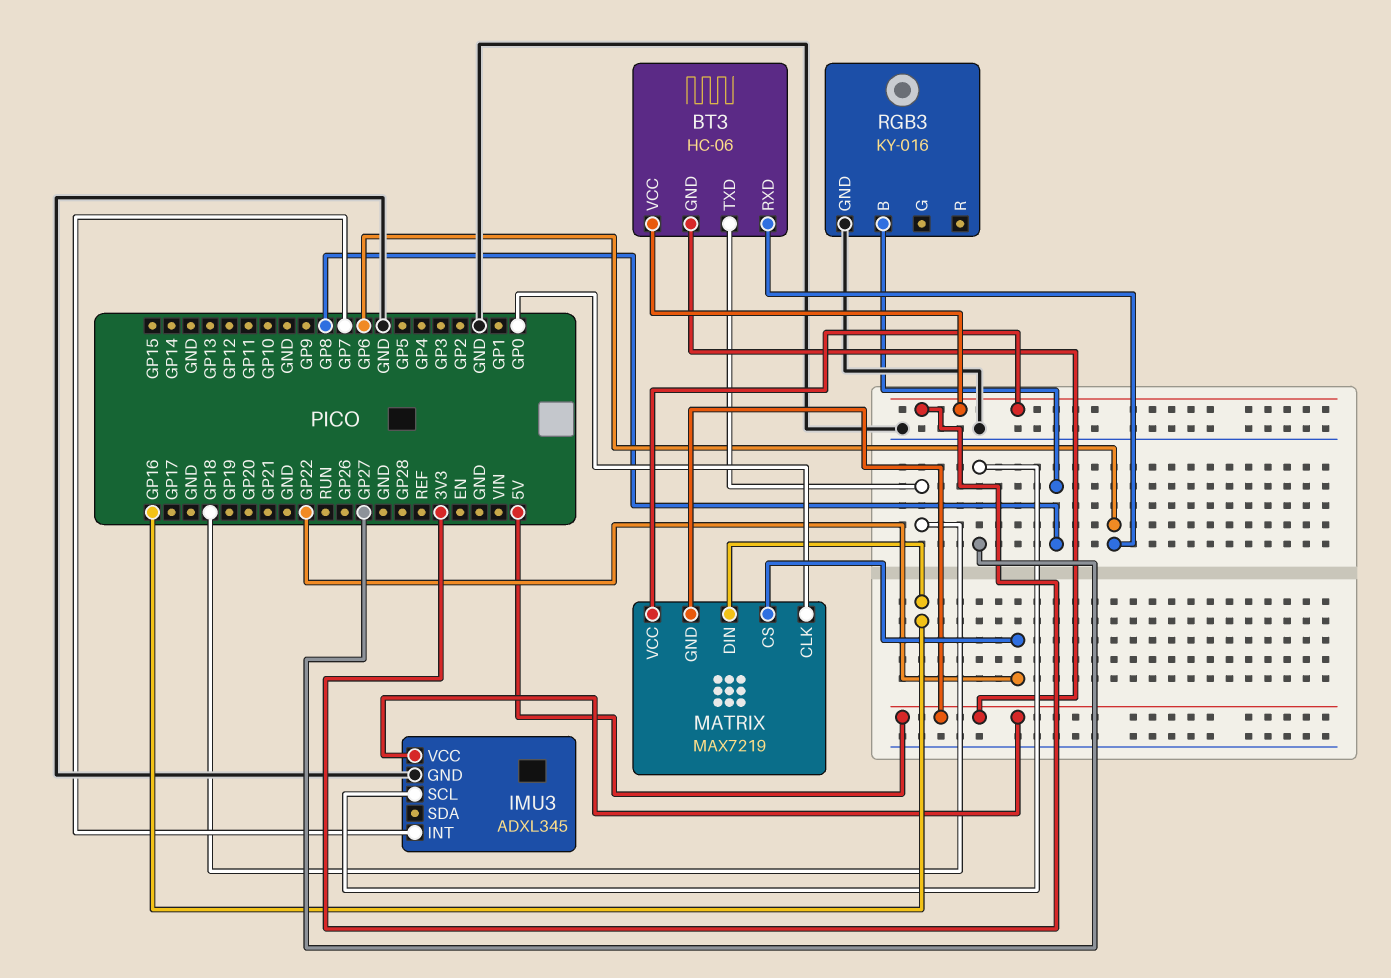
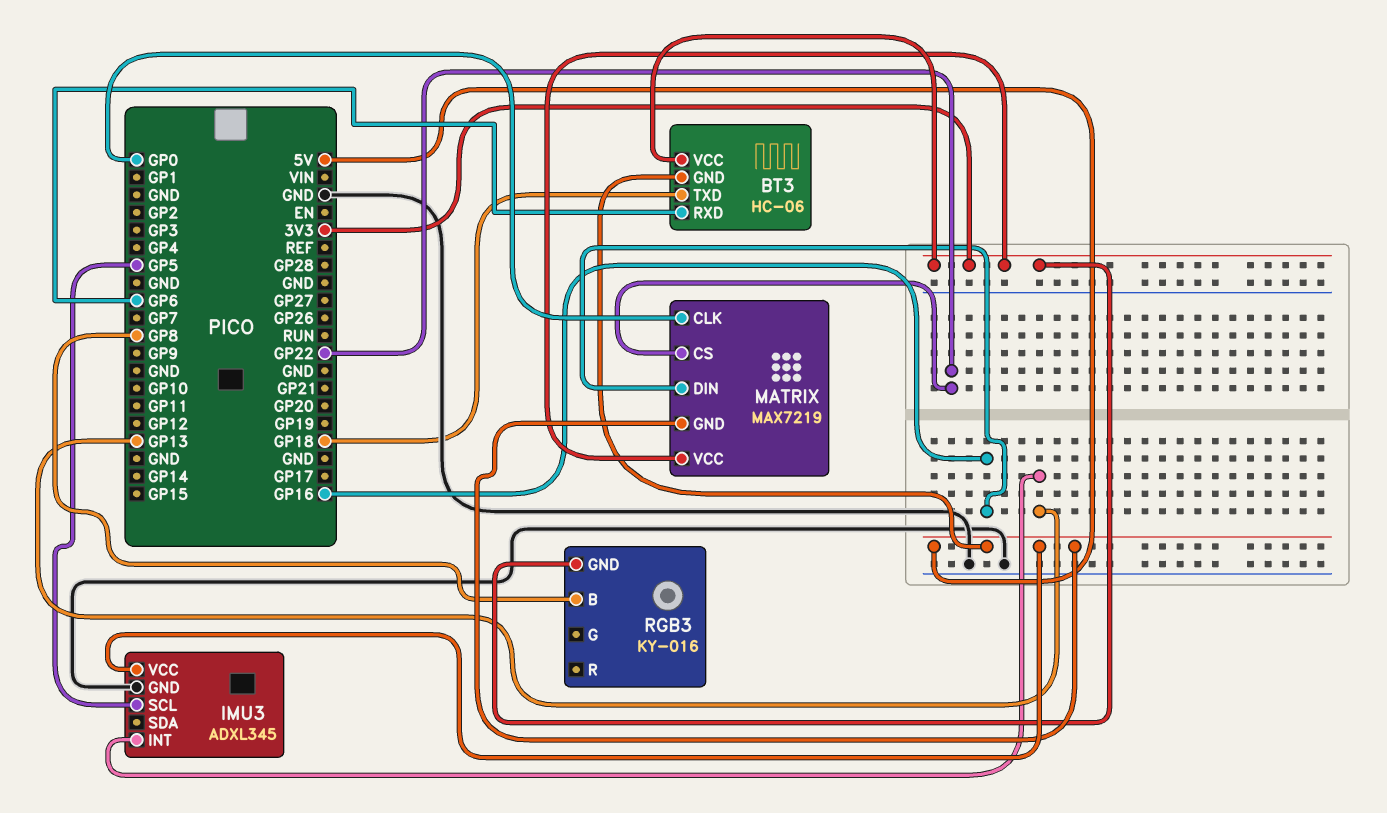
IMU3 pin INT: GP7 -> GP13
IMU3 pin SCL: GP27 -> GP5
RGB3 pin GND: GND -> 3V3

